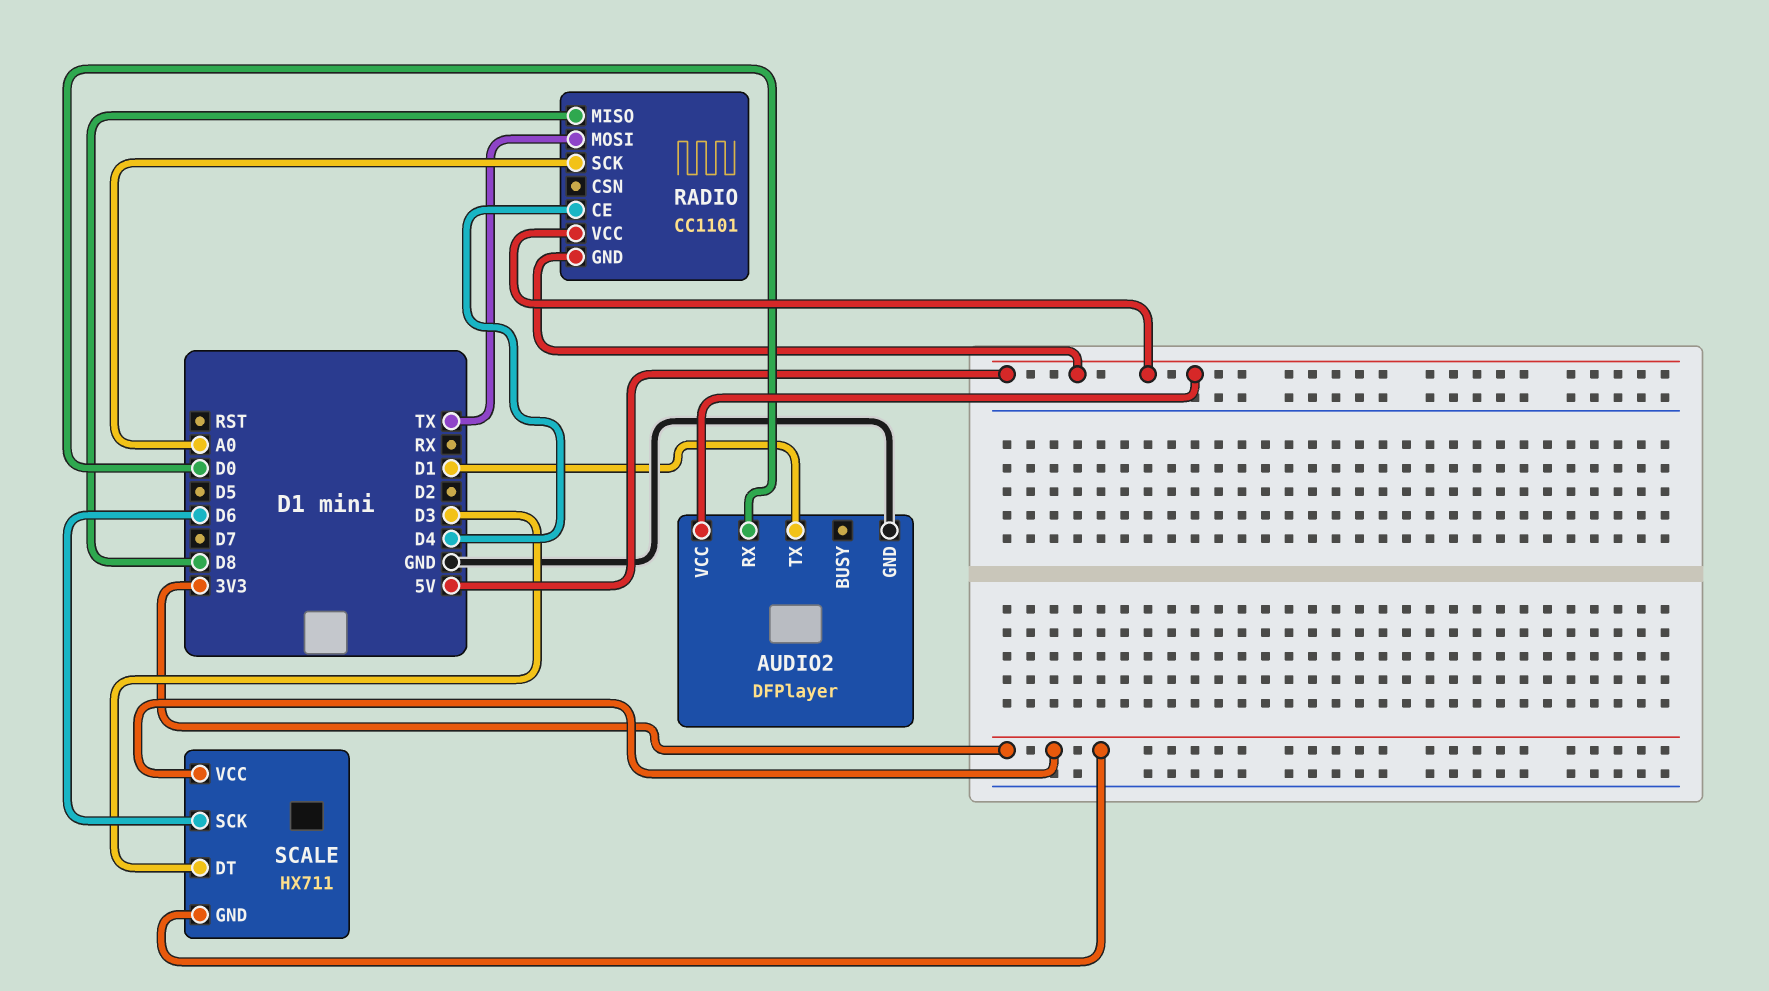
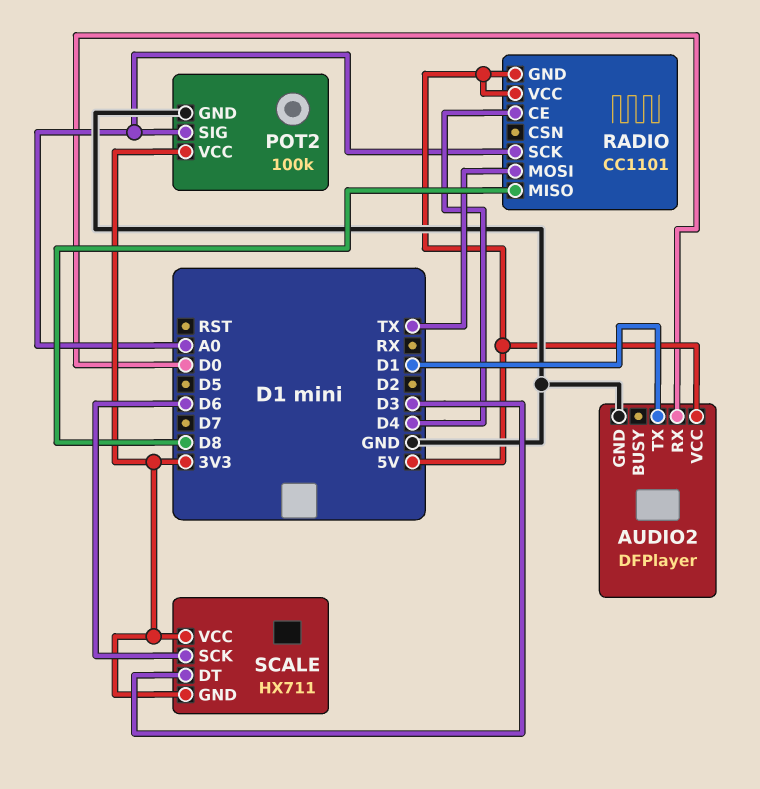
POT2: none -> 100k
POT2 pin GND: none -> GND
POT2 pin SIG: none -> A0
POT2 pin VCC: none -> 3V3

